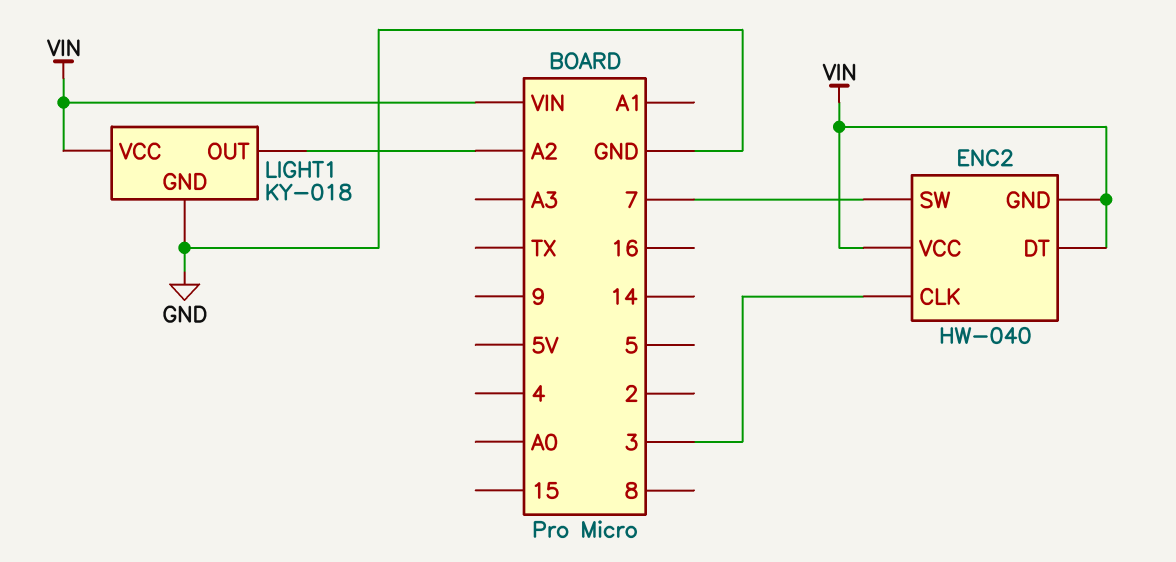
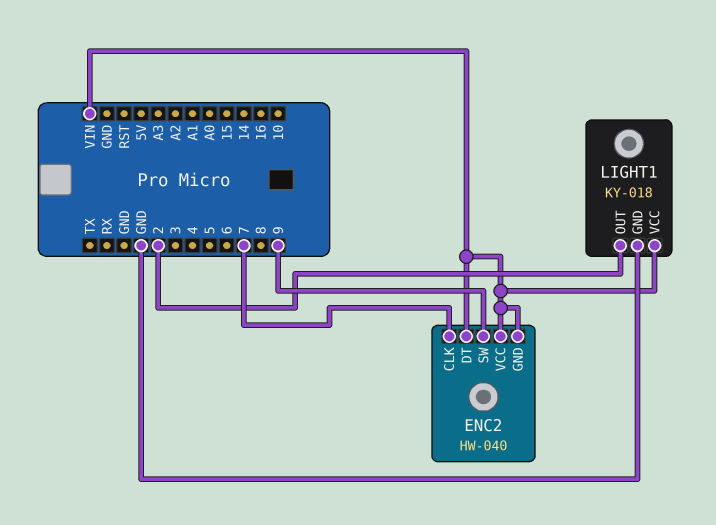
ENC2 pin CLK: 3 -> 7
ENC2 pin SW: 7 -> 9
LIGHT1 pin OUT: A2 -> 2

